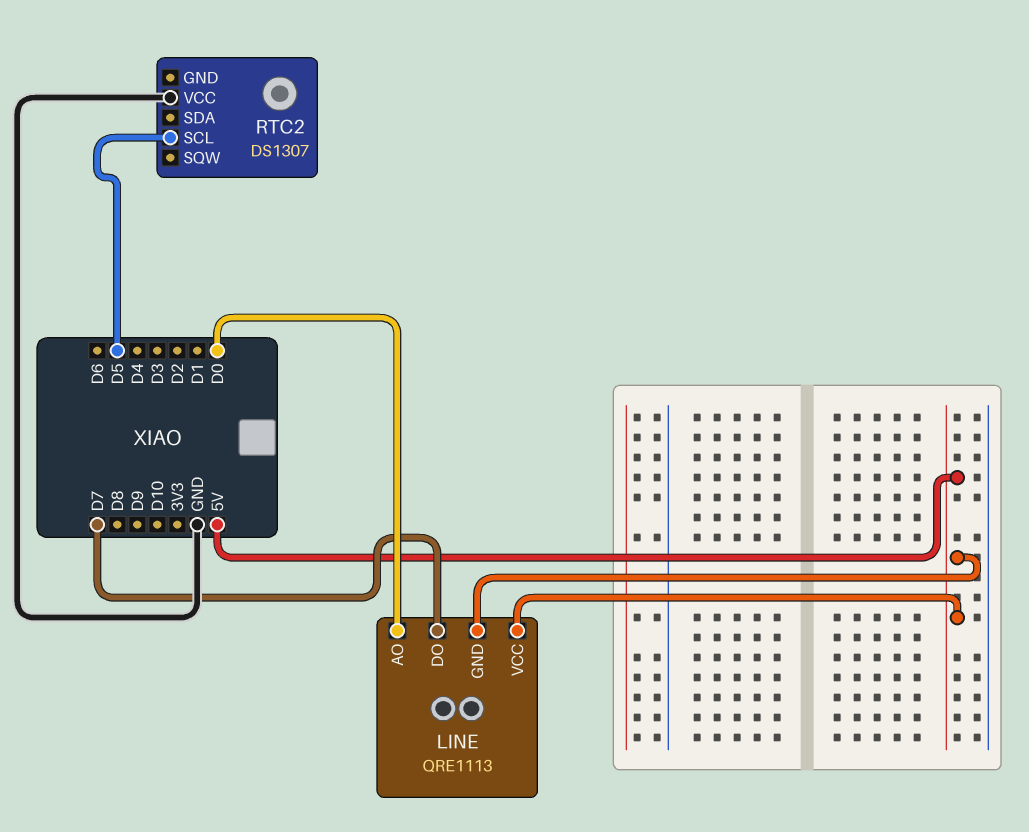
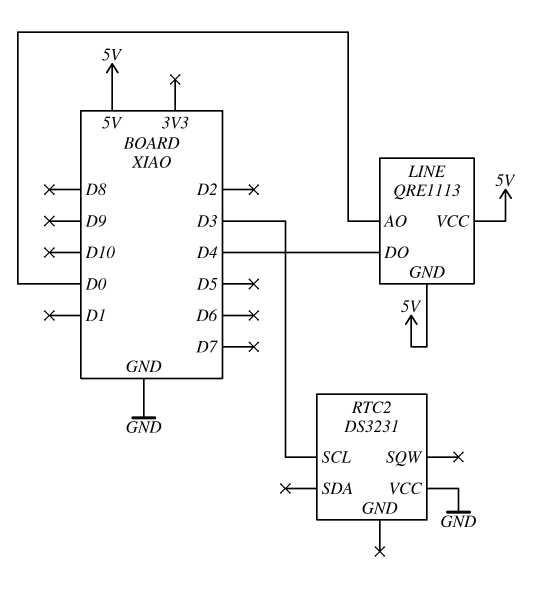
LINE pin DO: D7 -> D4
RTC2: DS1307 -> DS3231
RTC2 pin SCL: D5 -> D3

